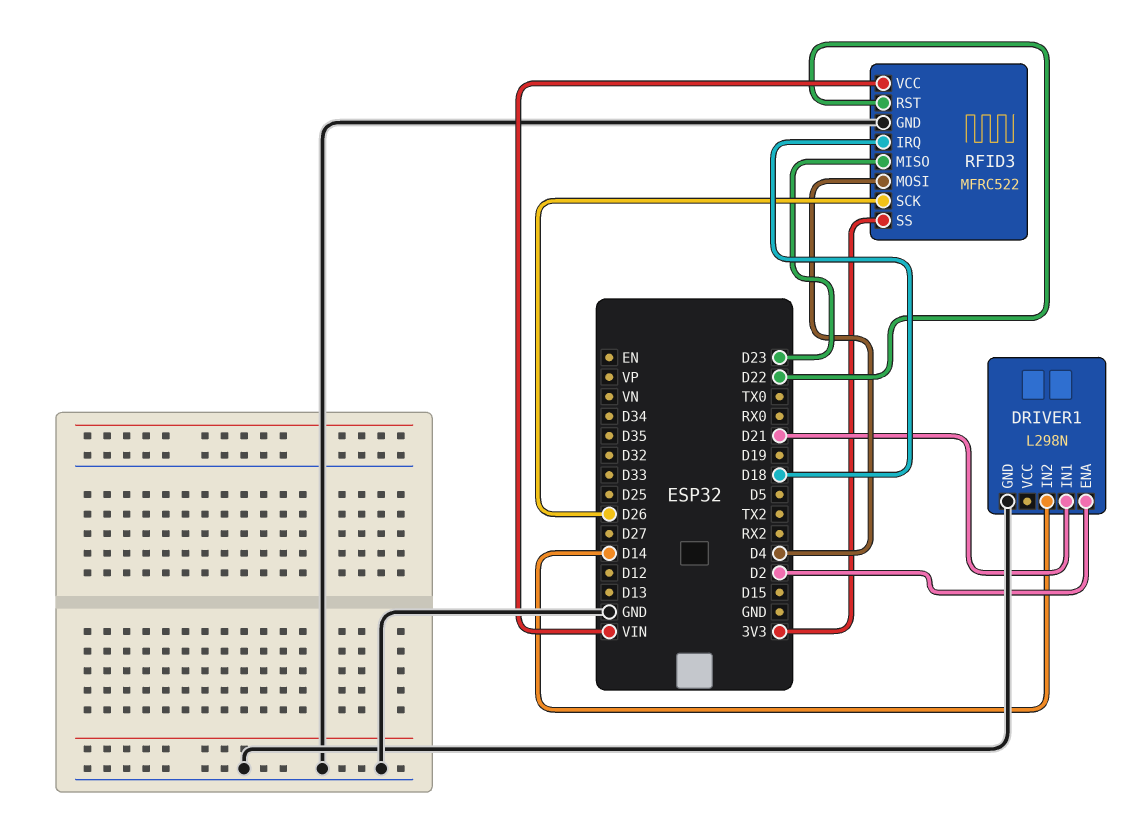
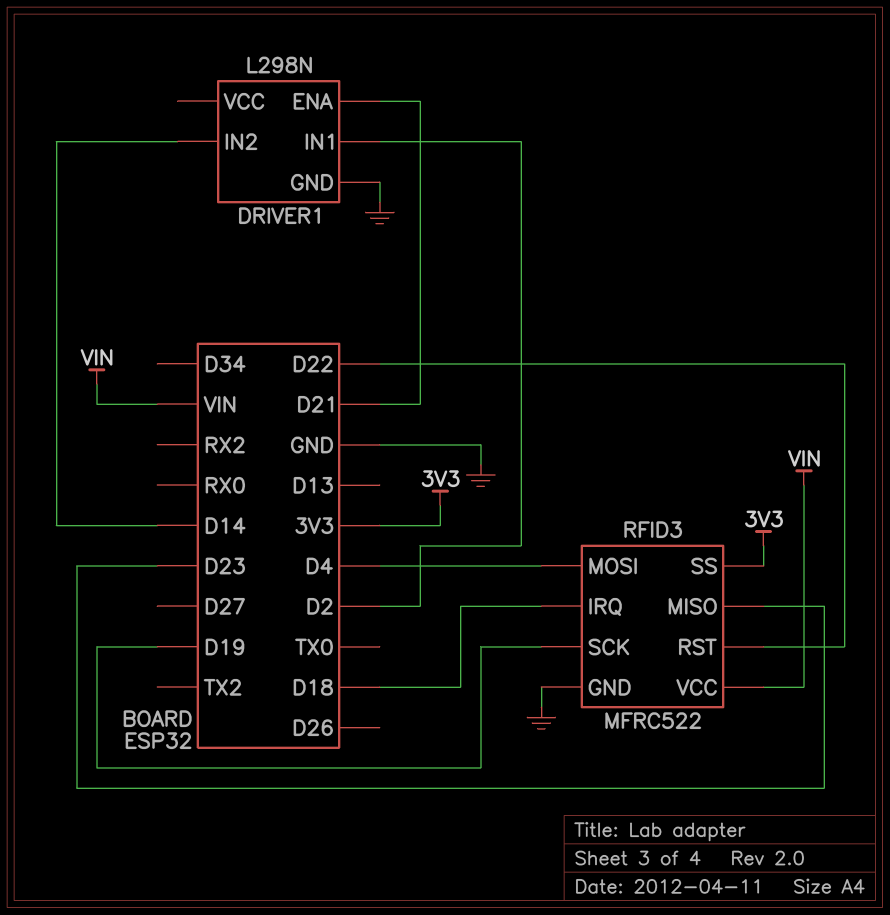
DRIVER1 pin ENA: D2 -> D21
DRIVER1 pin IN1: D21 -> D2
RFID3 pin SCK: D26 -> D19

